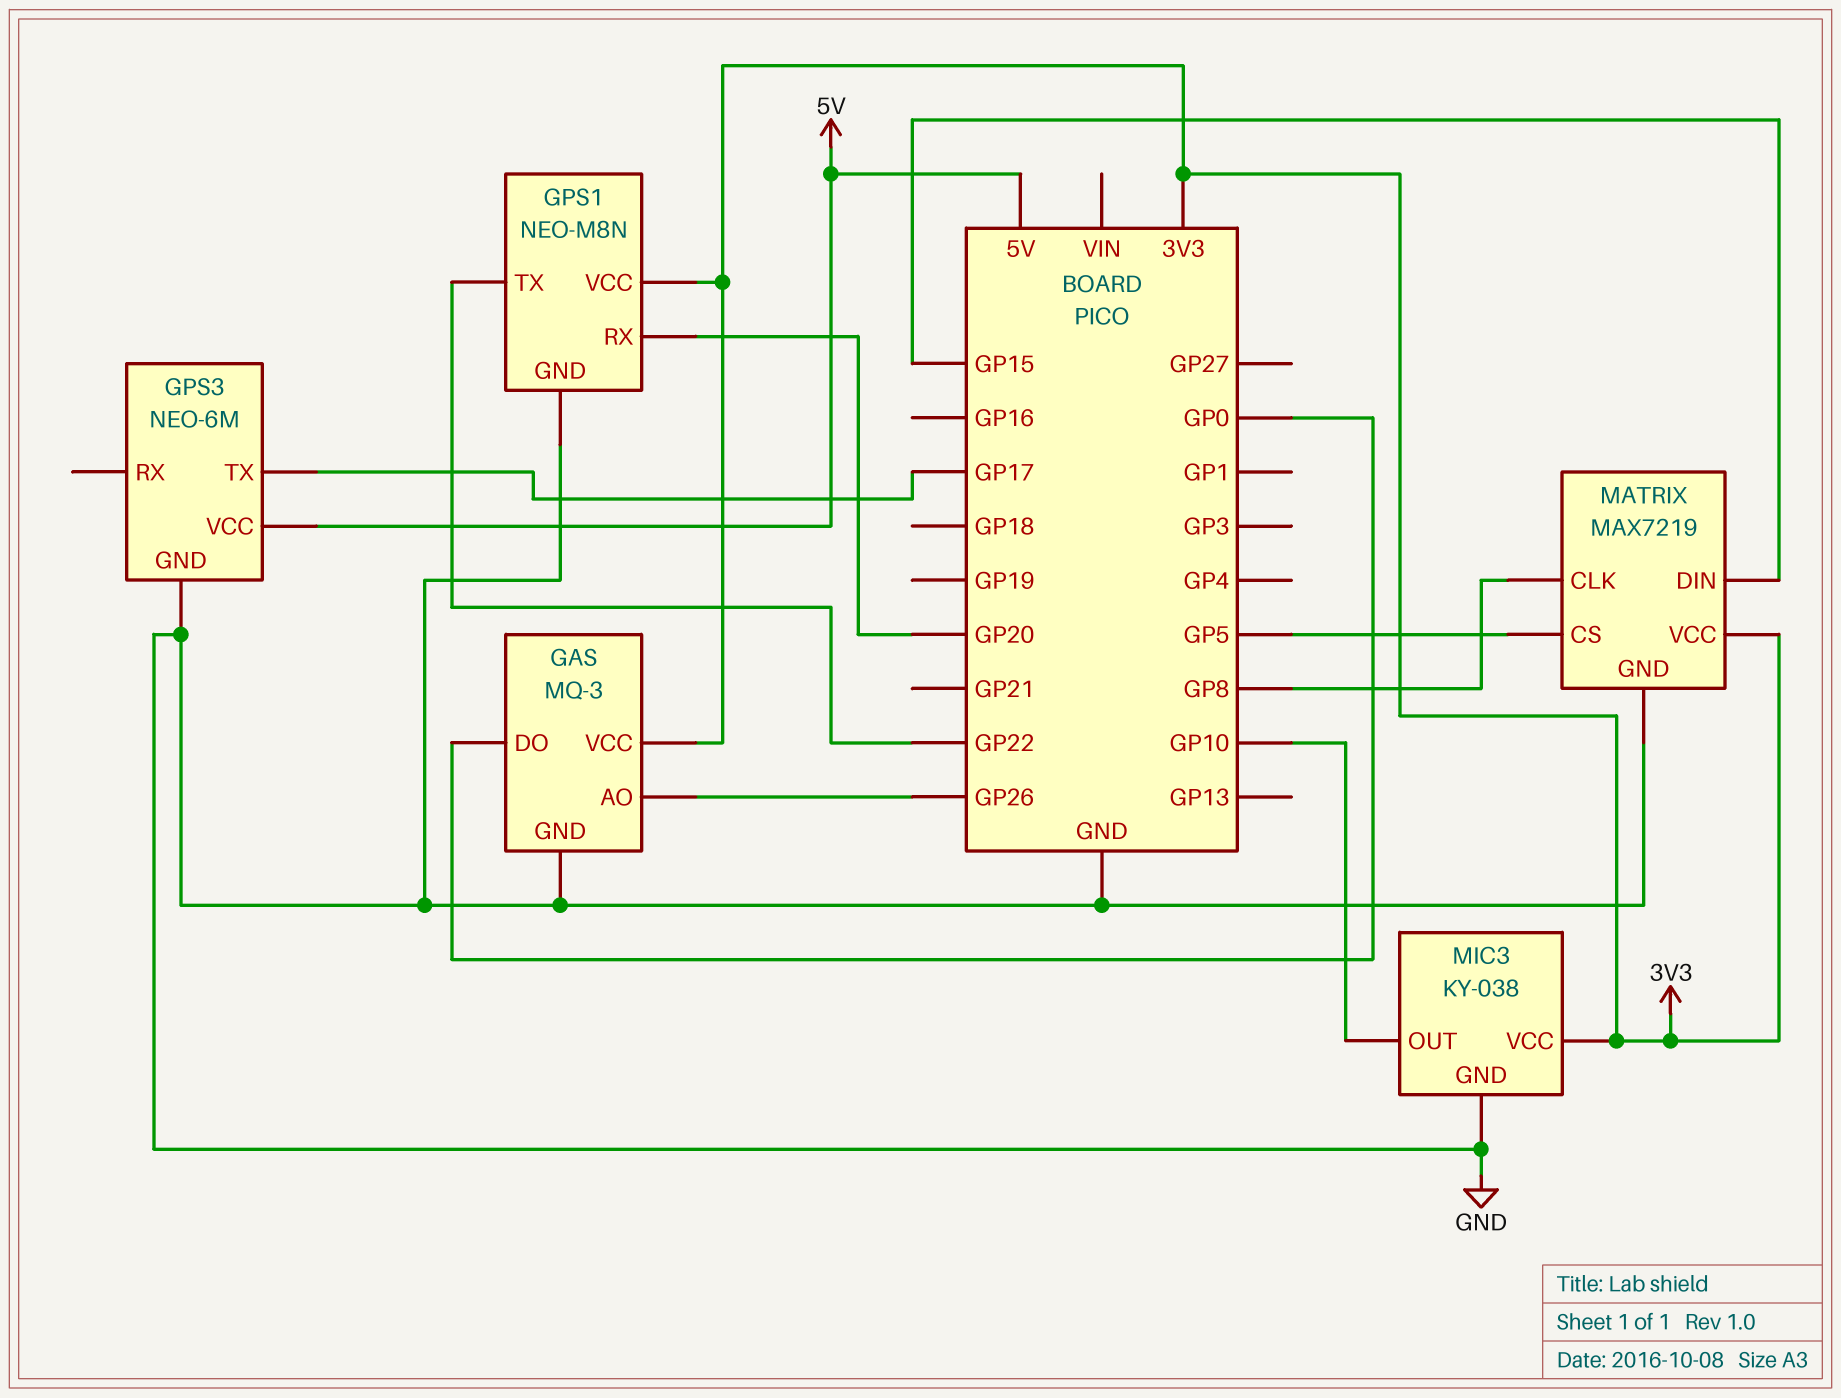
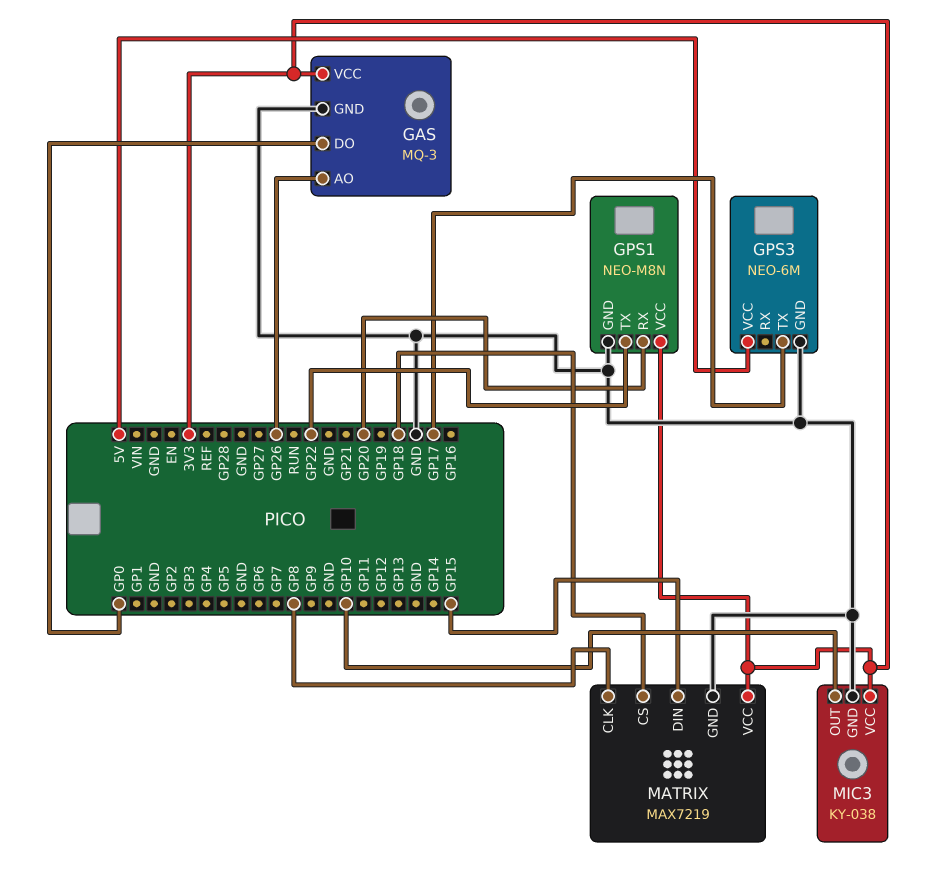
MATRIX pin CS: GP5 -> GP18

